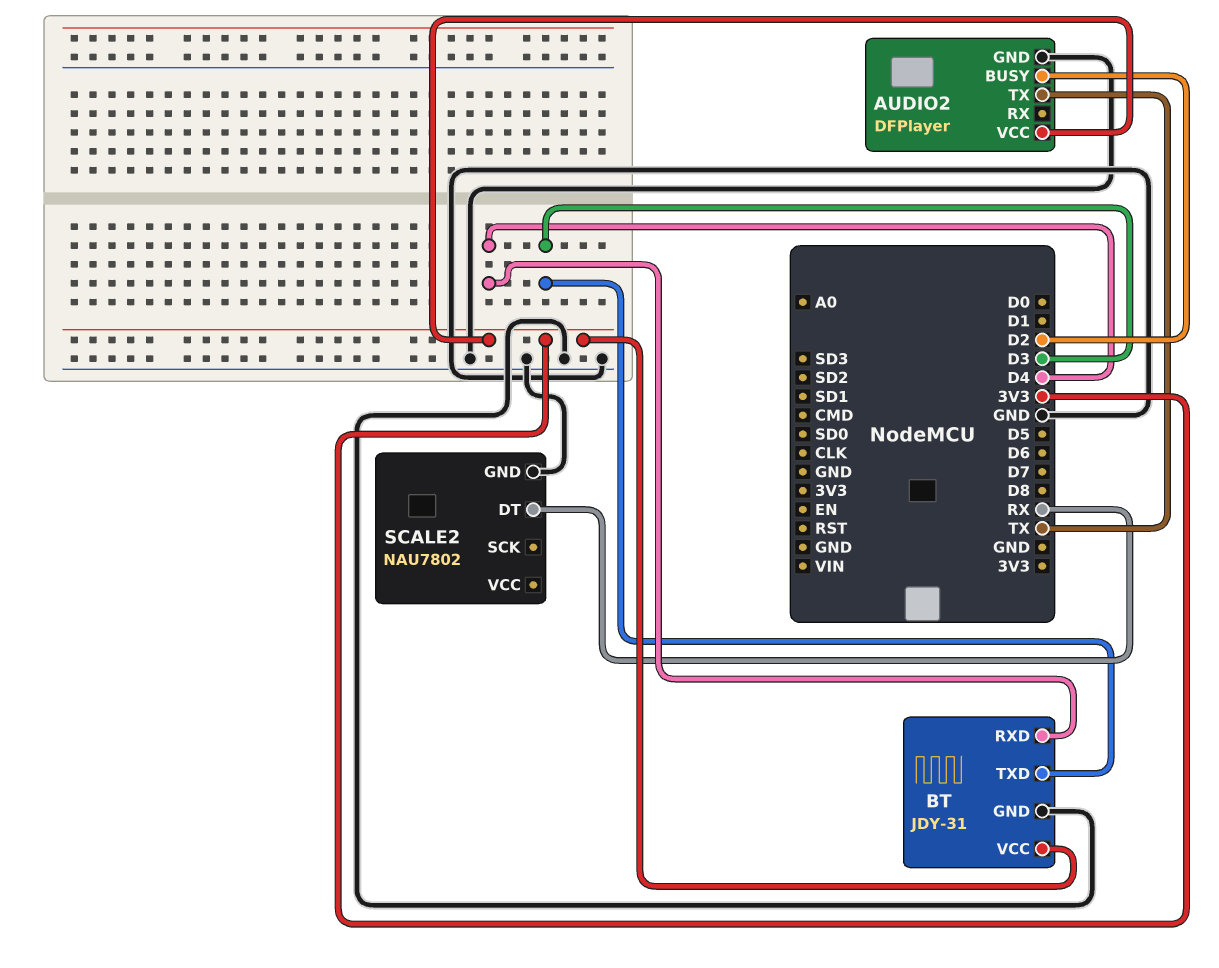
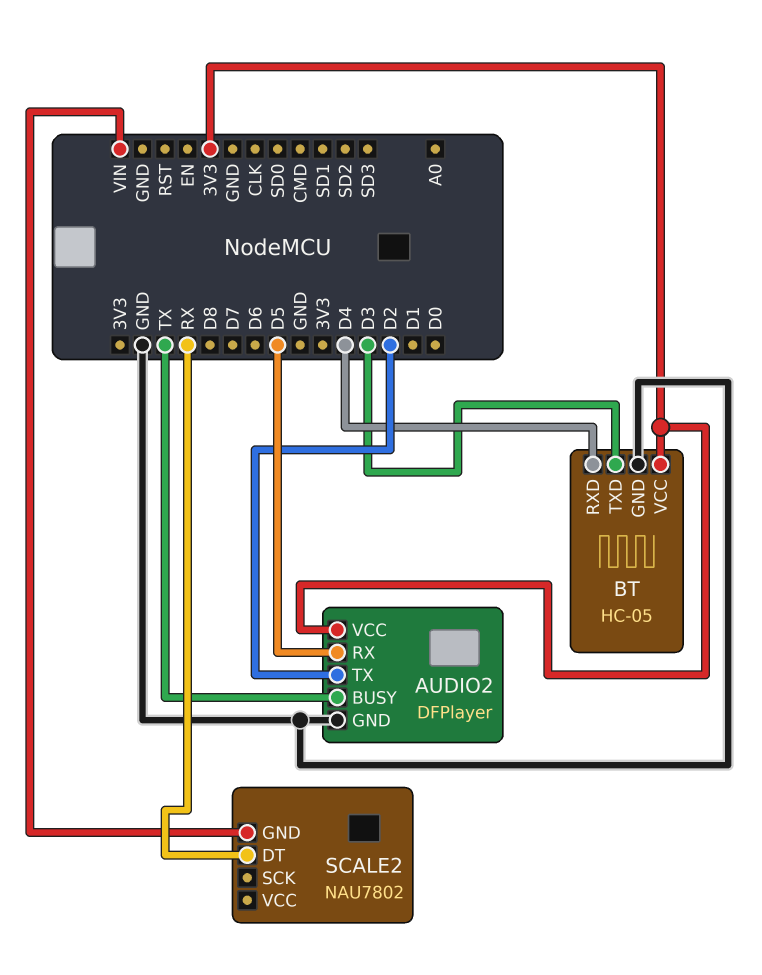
AUDIO2 pin BUSY: D2 -> TX
AUDIO2 pin RX: none -> D5
AUDIO2 pin TX: TX -> D2
BT: JDY-31 -> HC-05
SCALE2 pin GND: GND -> VIN

